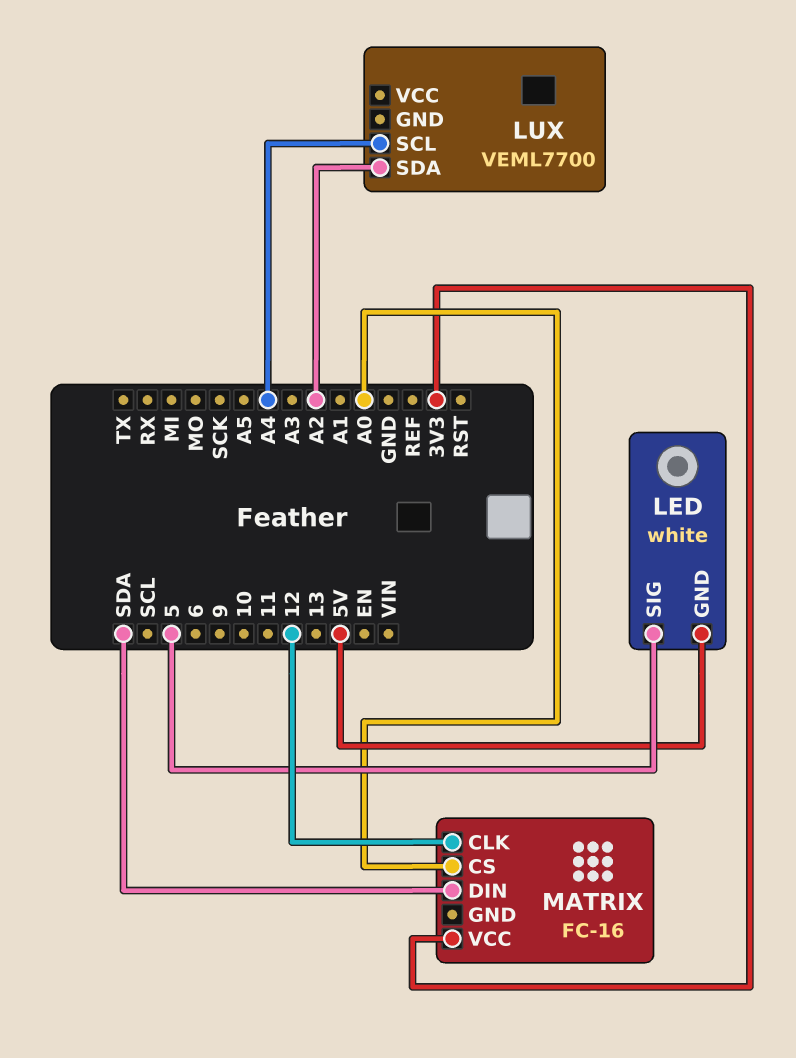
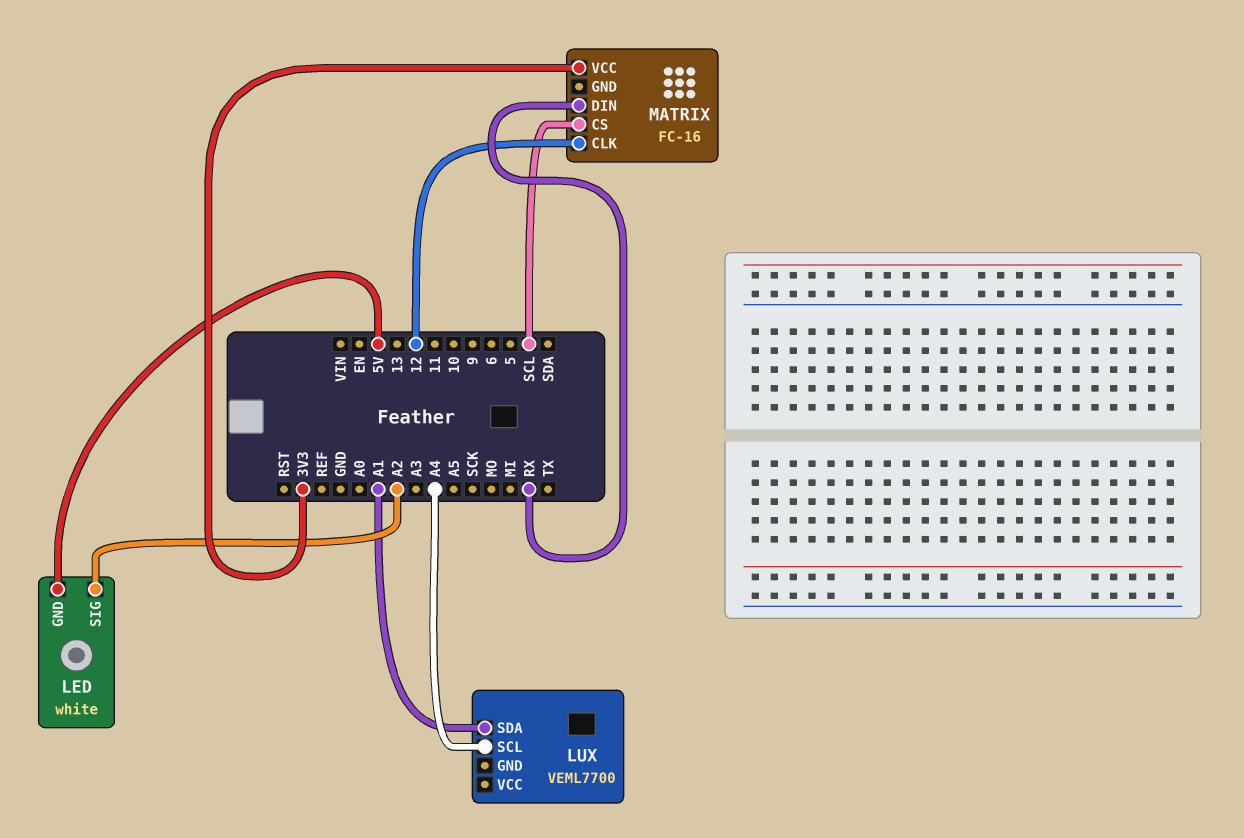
LED pin SIG: 5 -> A2
LUX pin SDA: A2 -> A1
MATRIX pin CS: A0 -> SCL
MATRIX pin DIN: SDA -> RX

